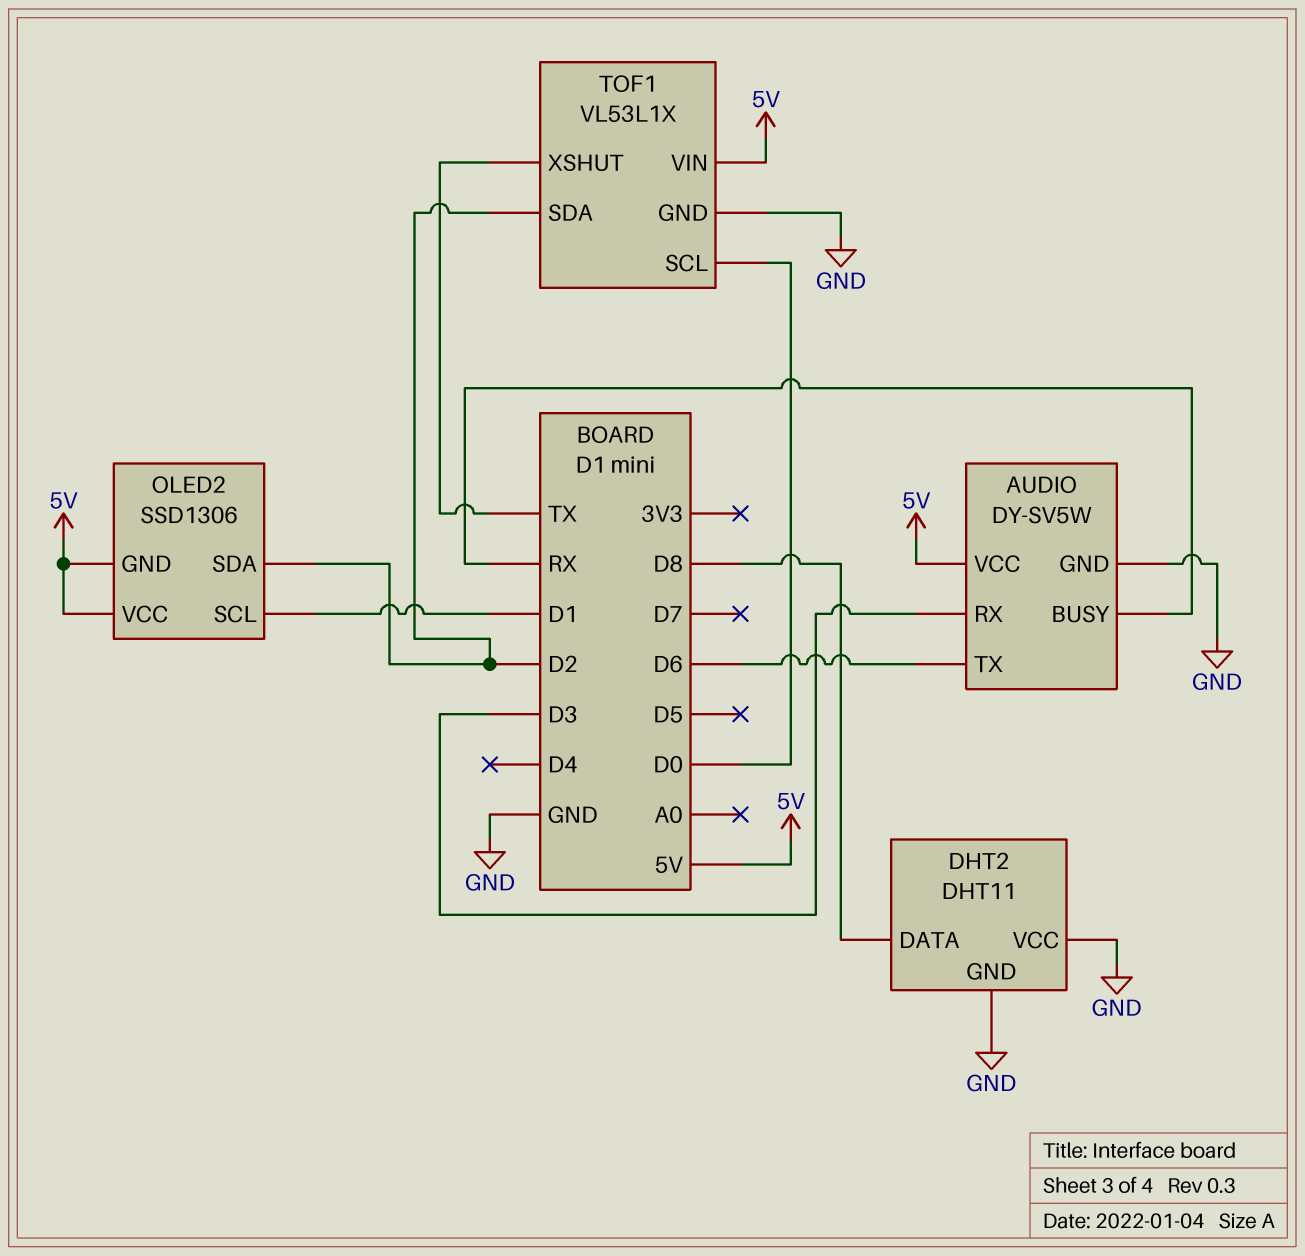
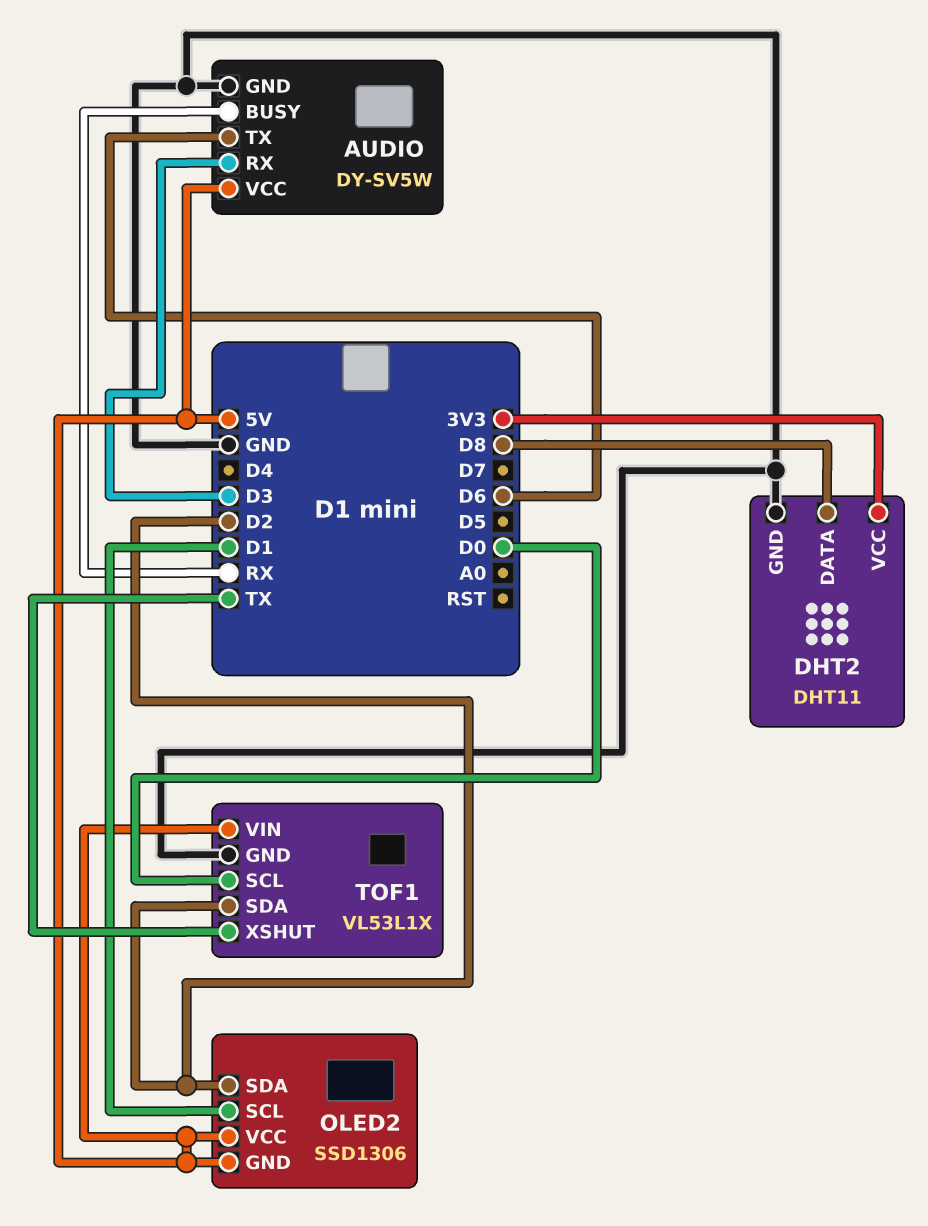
DHT2 pin VCC: GND -> 3V3

